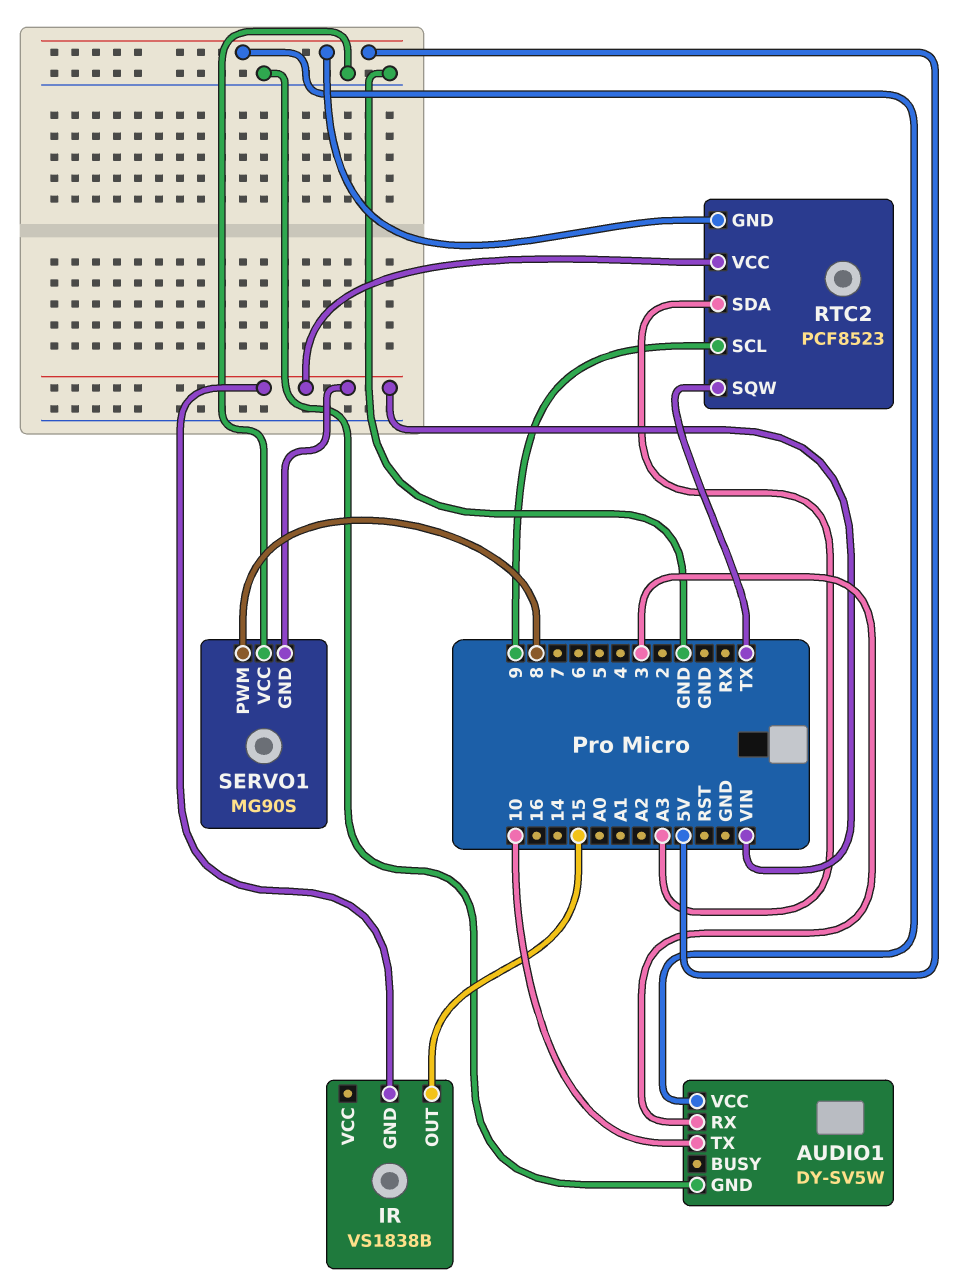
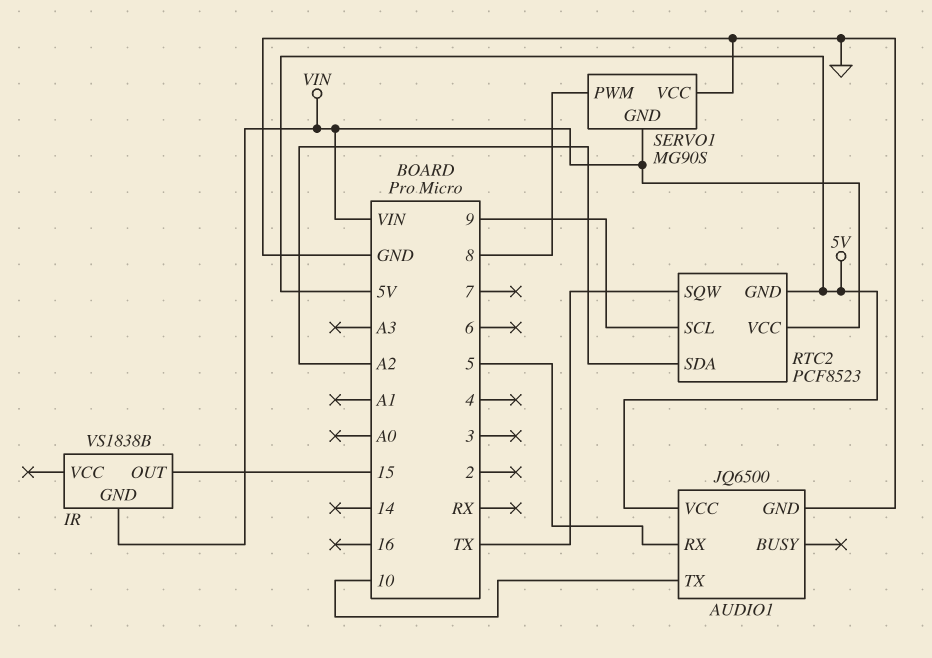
AUDIO1: DY-SV5W -> JQ6500
AUDIO1 pin RX: 3 -> 5
RTC2 pin SDA: A3 -> A2

